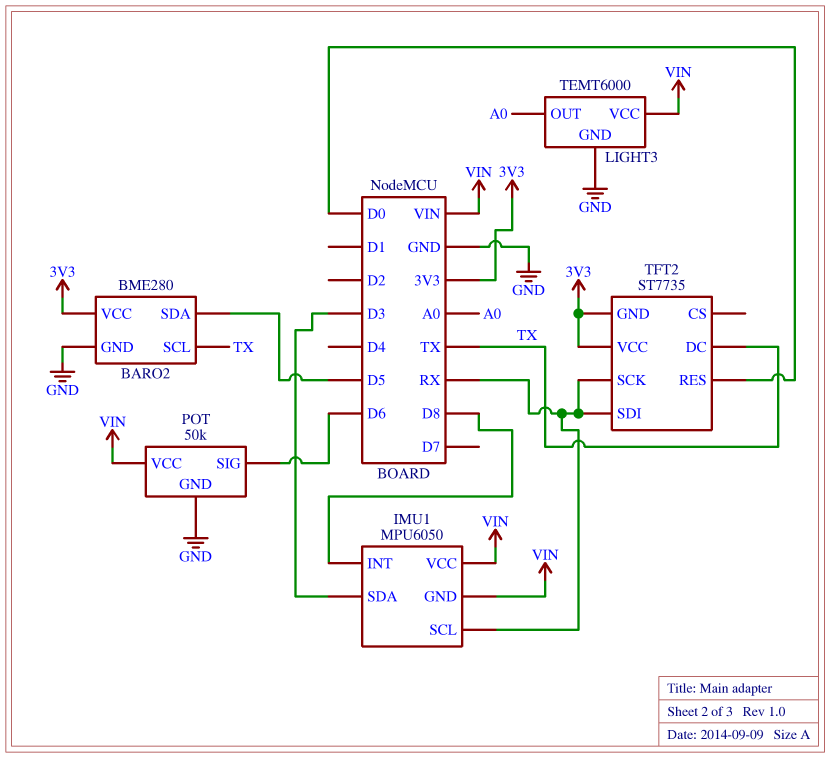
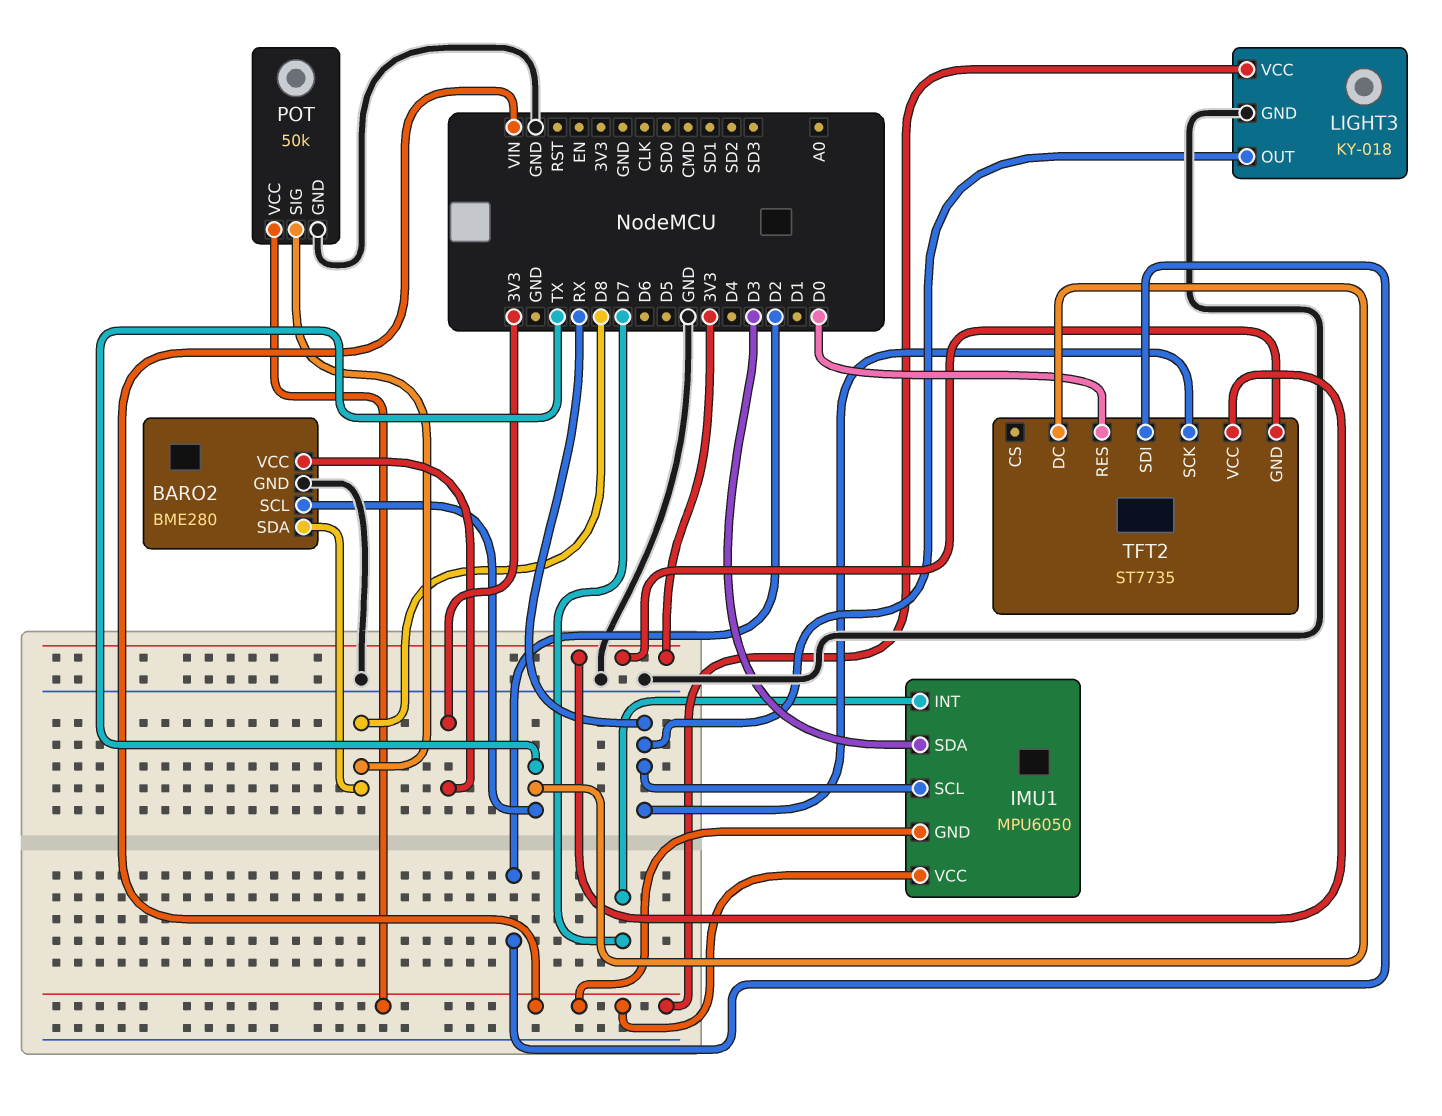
BARO2 pin SDA: D5 -> D8
IMU1 pin INT: D8 -> D7
LIGHT3: TEMT6000 -> KY-018
LIGHT3 pin OUT: A0 -> RX
POT pin SIG: D6 -> D8
TFT2 pin SDI: RX -> D2

